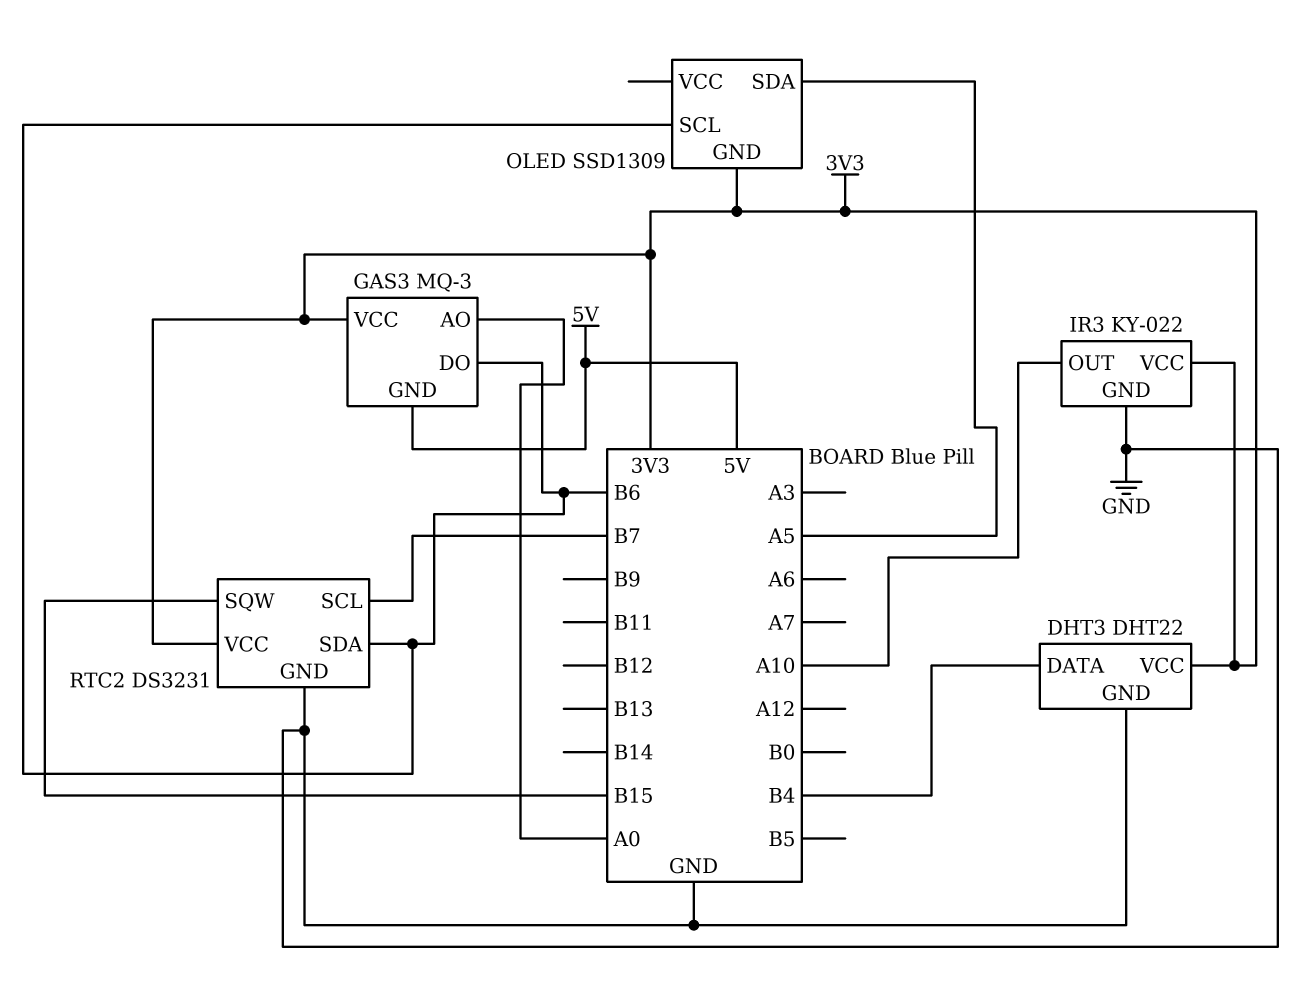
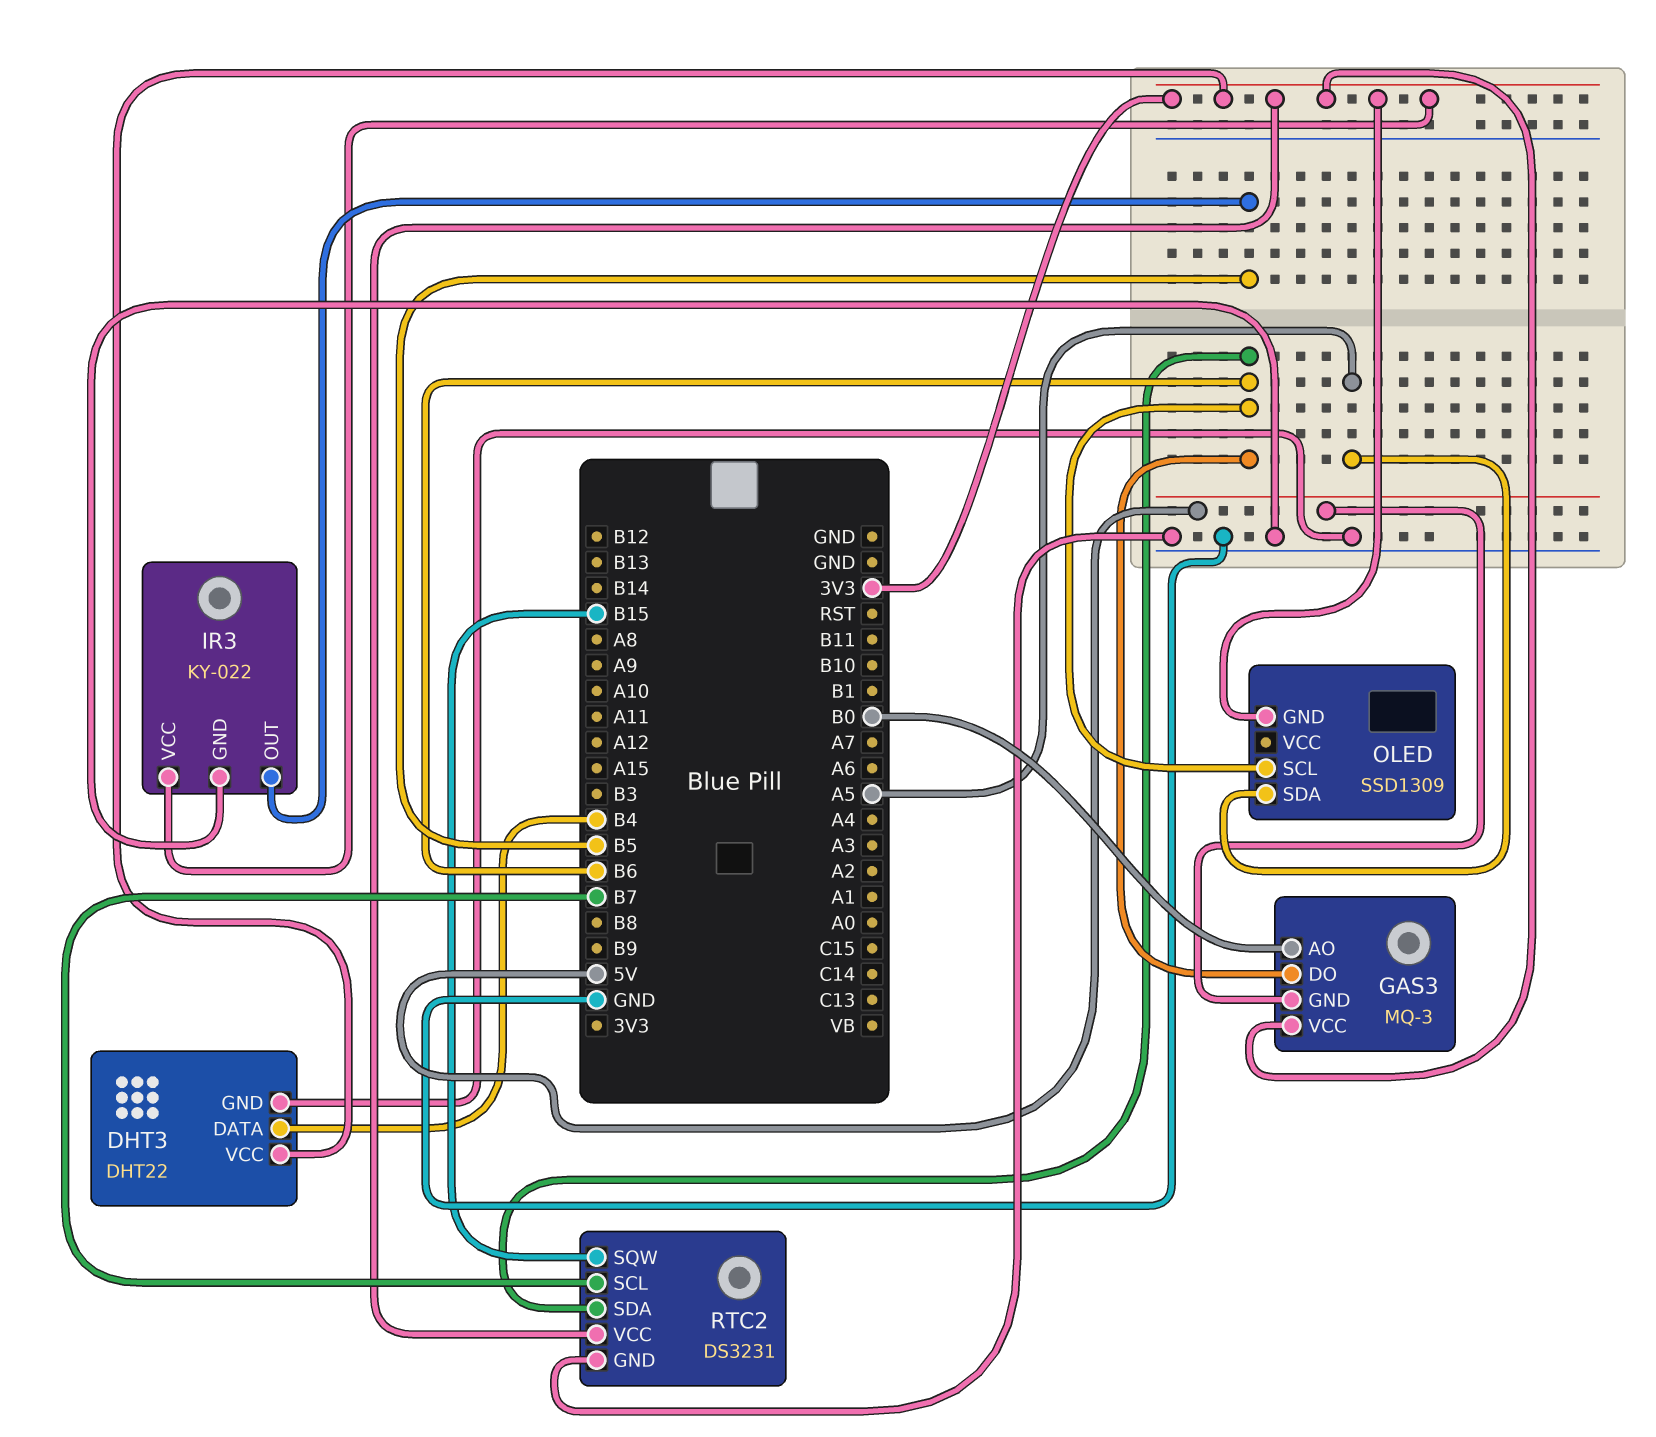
GAS3 pin AO: A0 -> B0
IR3 pin OUT: A10 -> B5

